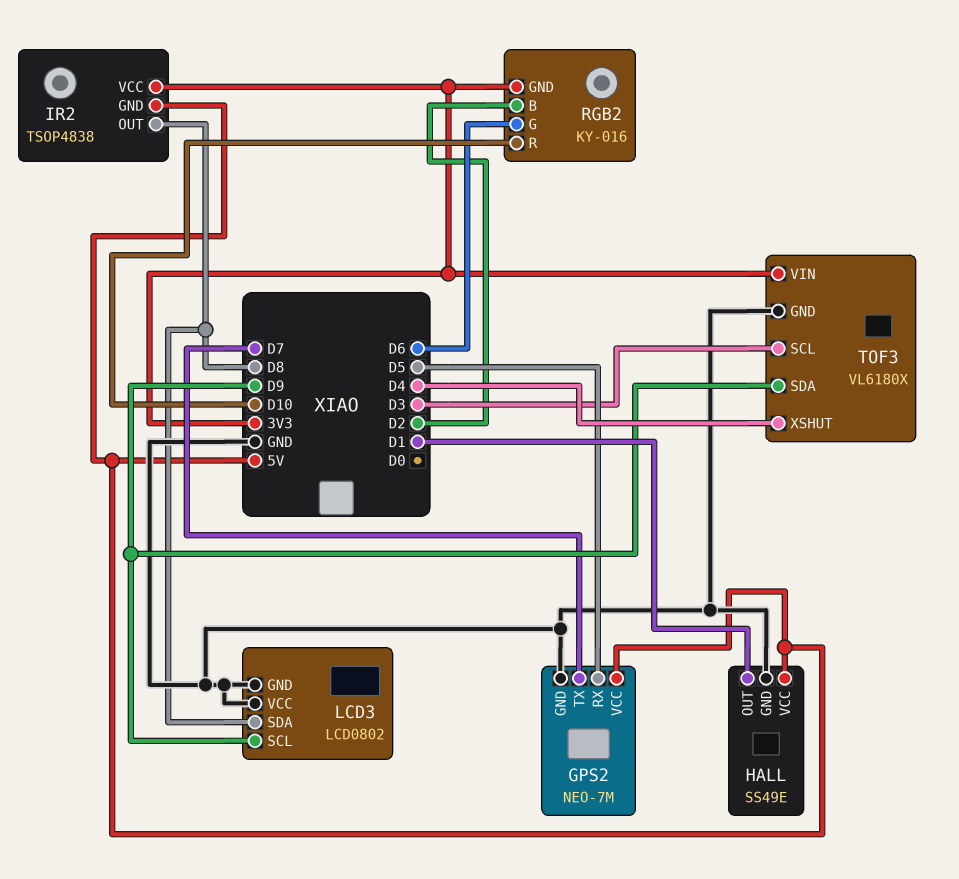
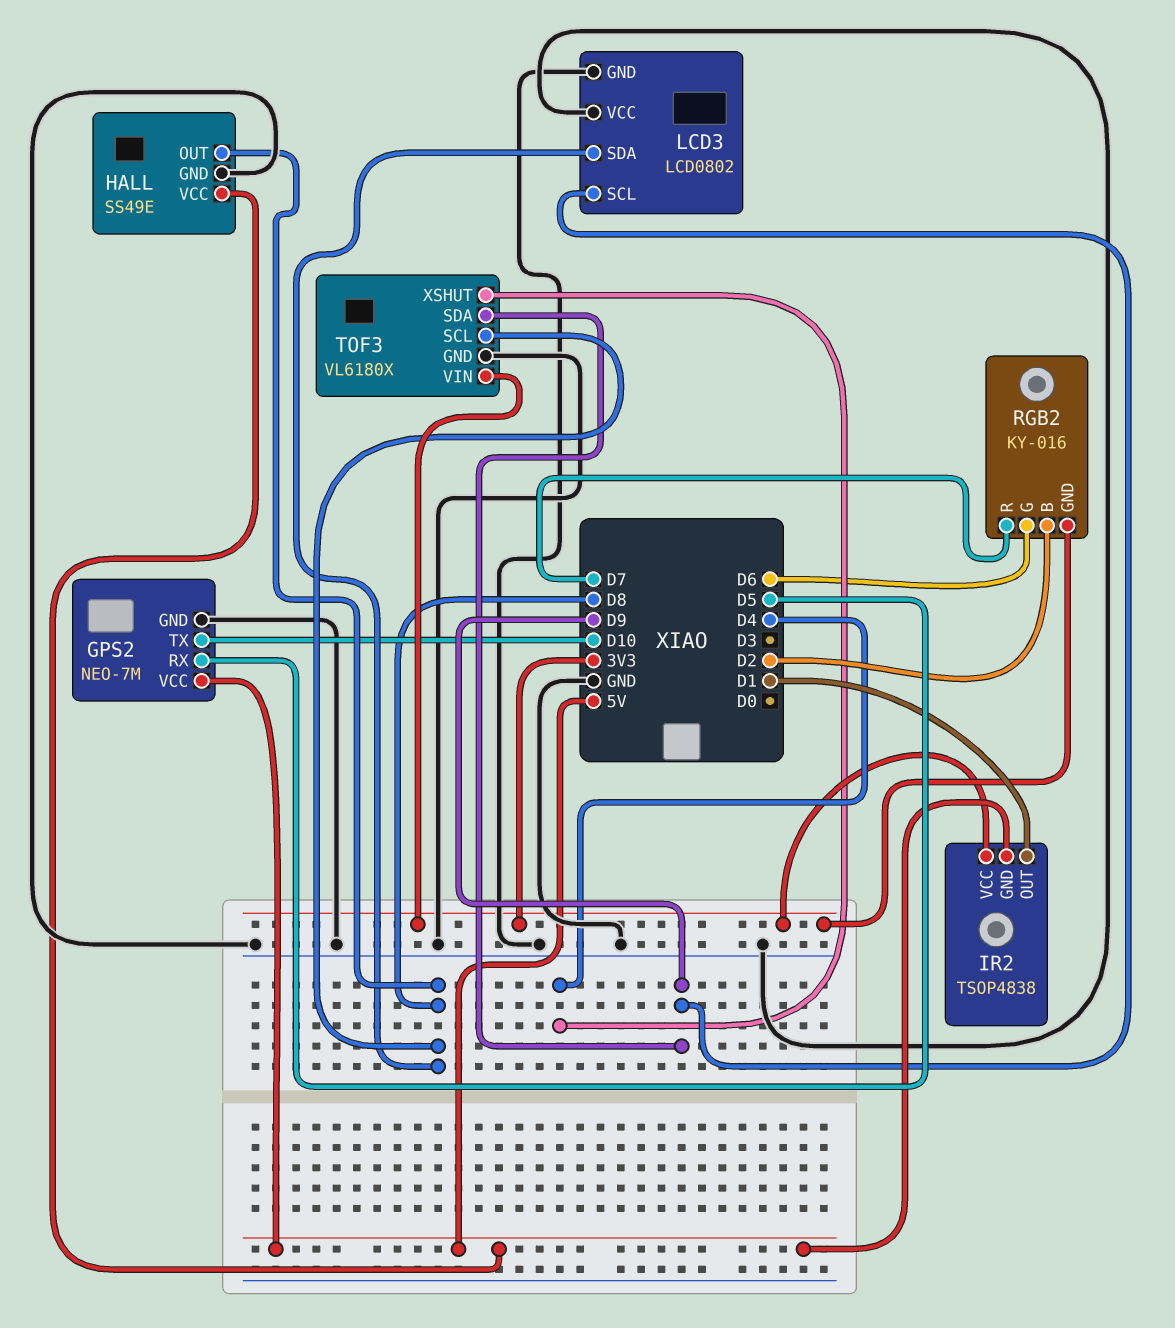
GPS2 pin TX: D7 -> D10
HALL pin OUT: D1 -> D8
IR2 pin OUT: D8 -> D1
RGB2 pin R: D10 -> D7
TOF3 pin SCL: D3 -> D8

